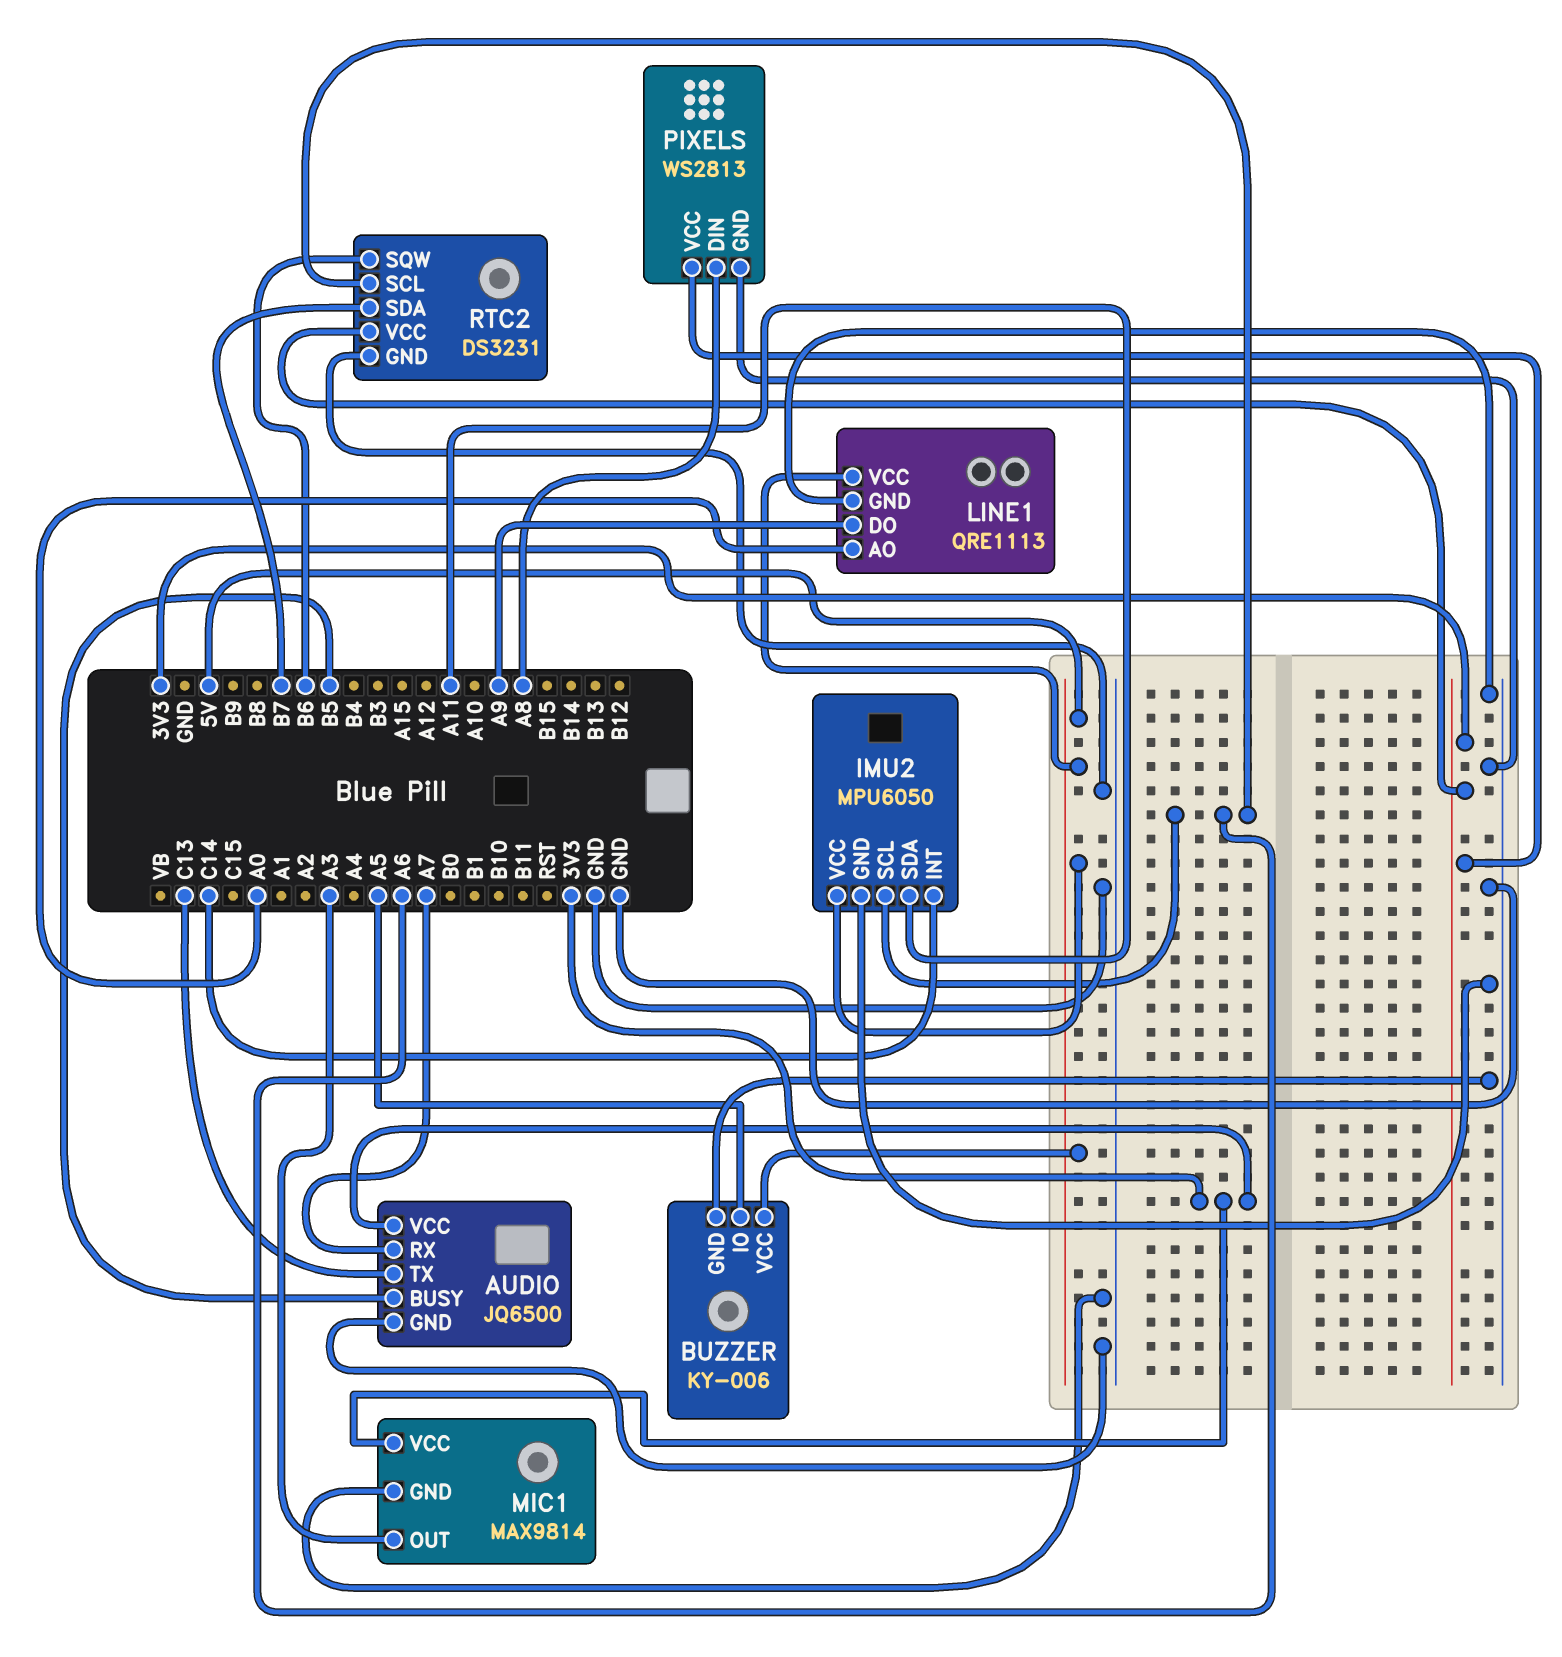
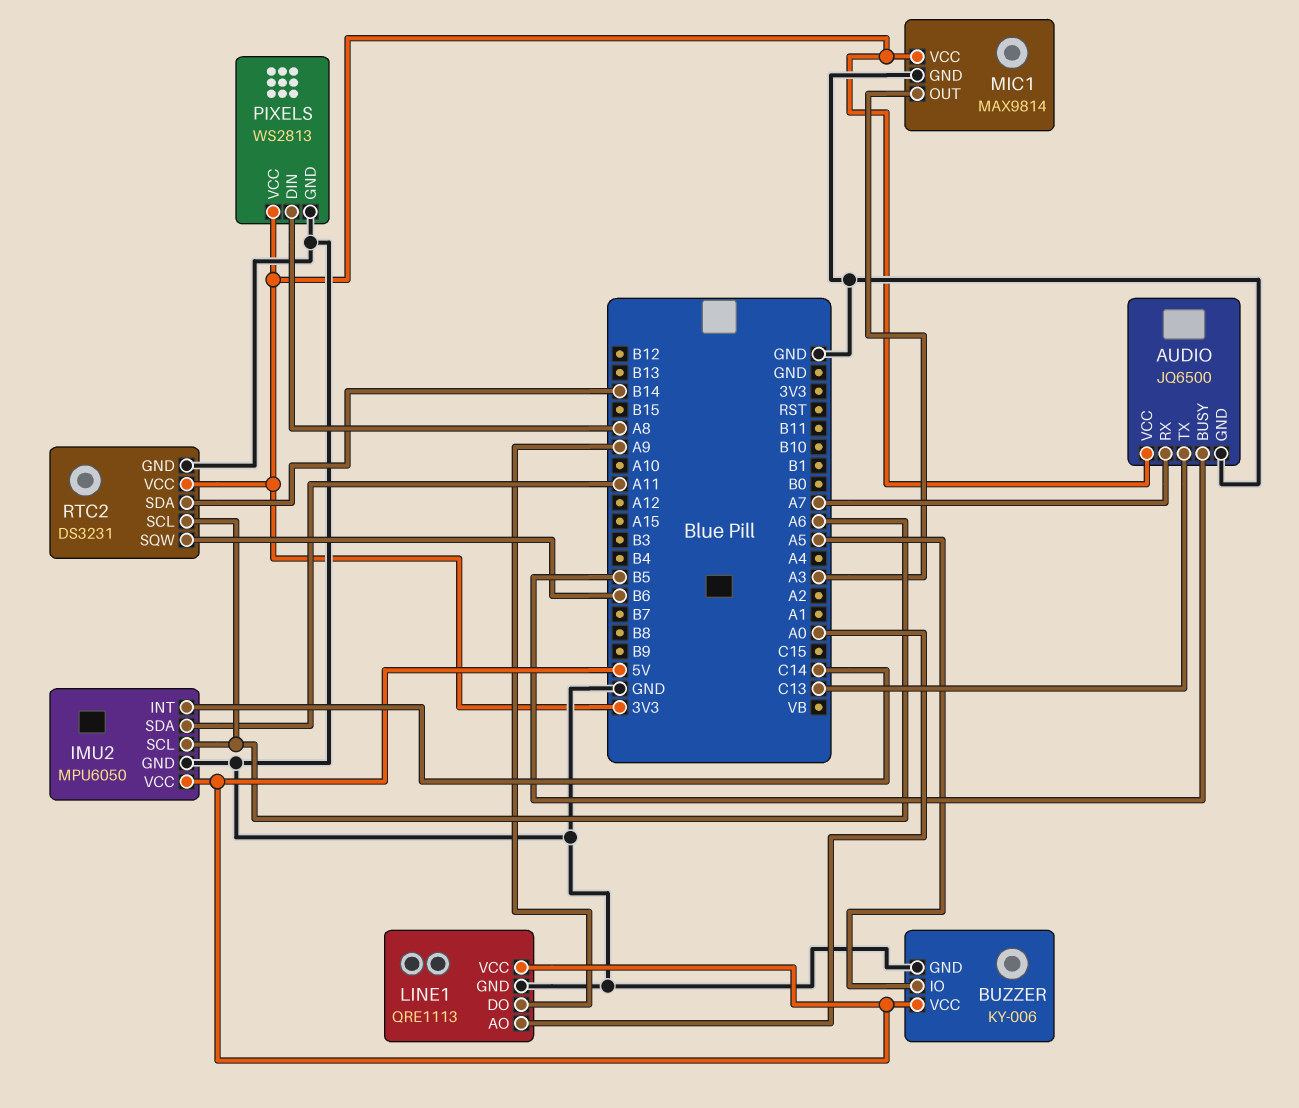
RTC2 pin SDA: B7 -> B14

